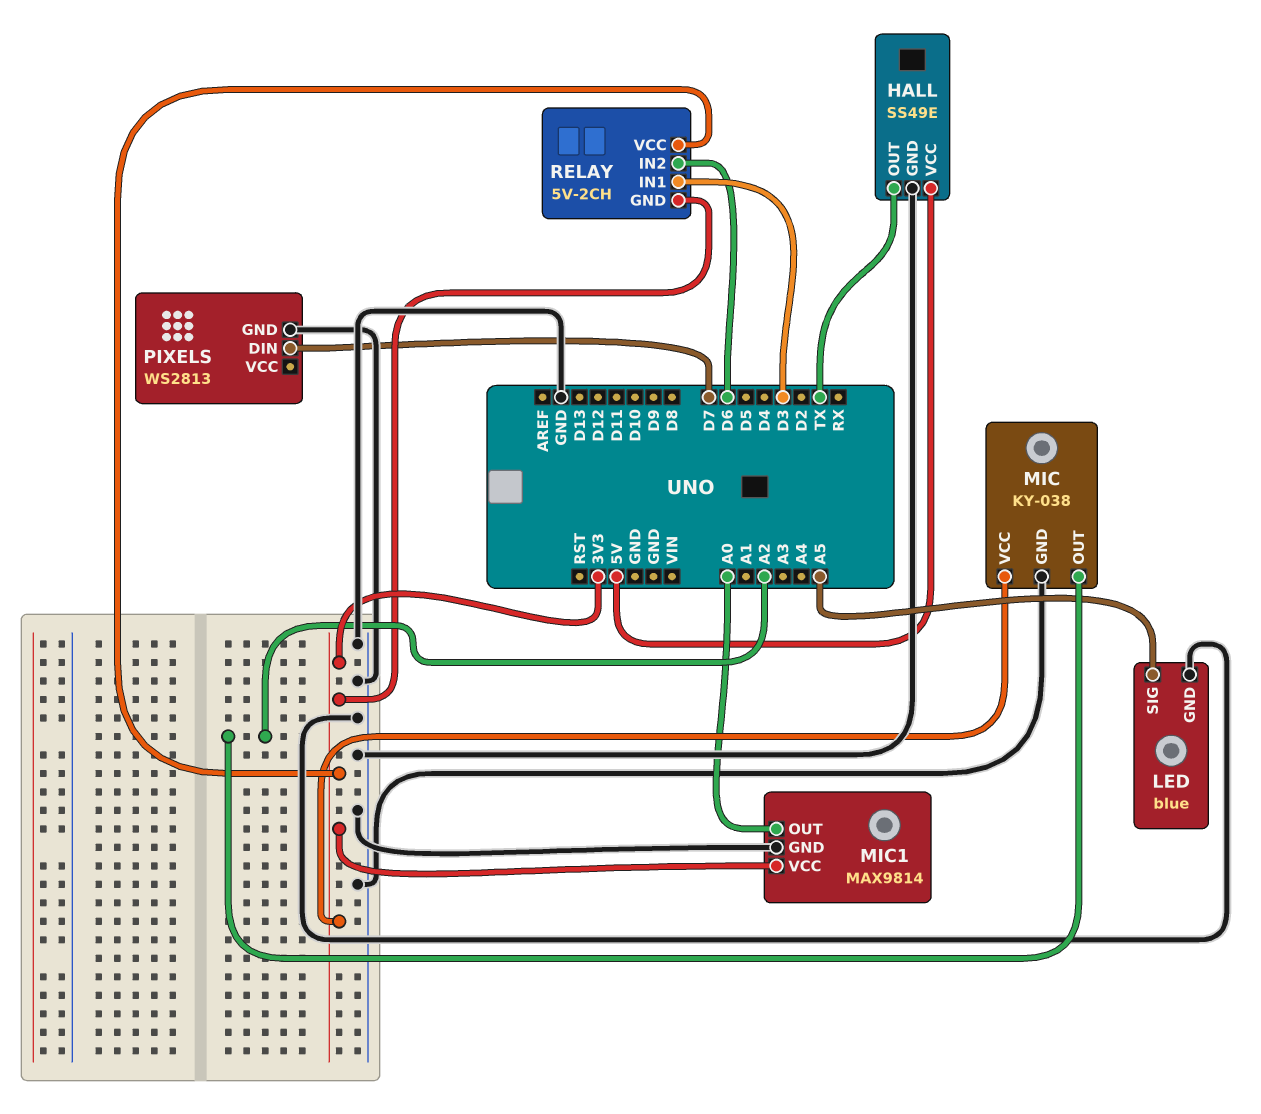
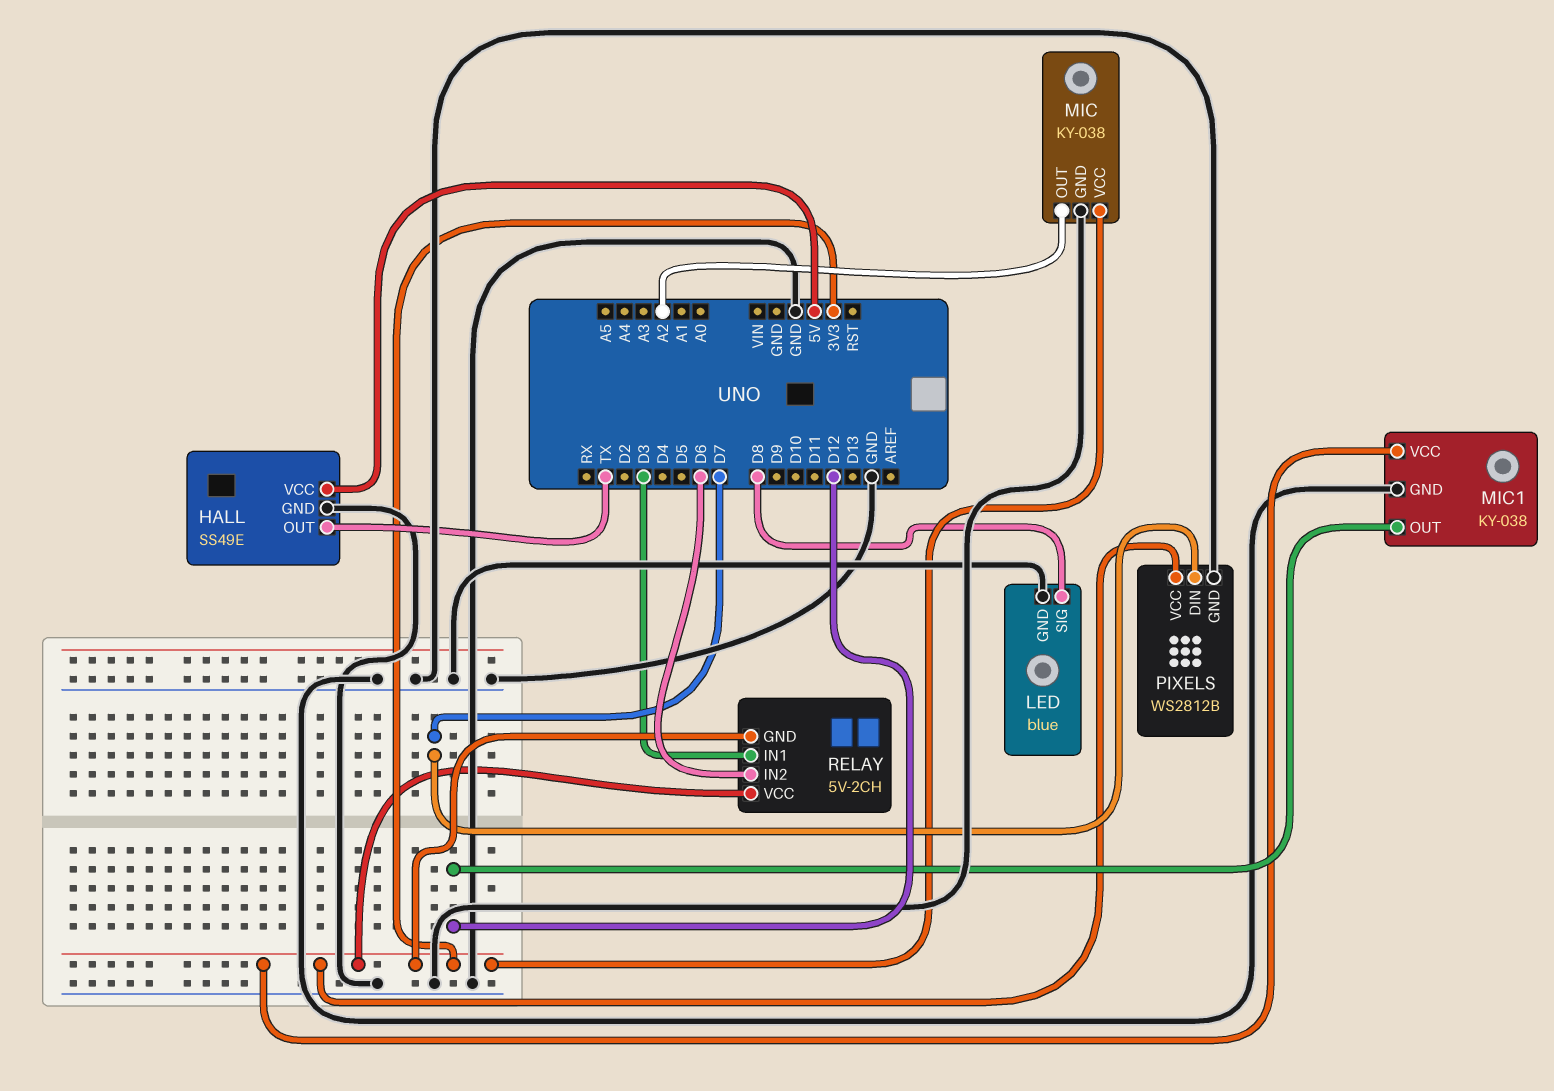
LED pin SIG: A5 -> D8
MIC1: MAX9814 -> KY-038
MIC1 pin OUT: A0 -> D12
PIXELS: WS2813 -> WS2812B
PIXELS pin VCC: none -> 3V3

